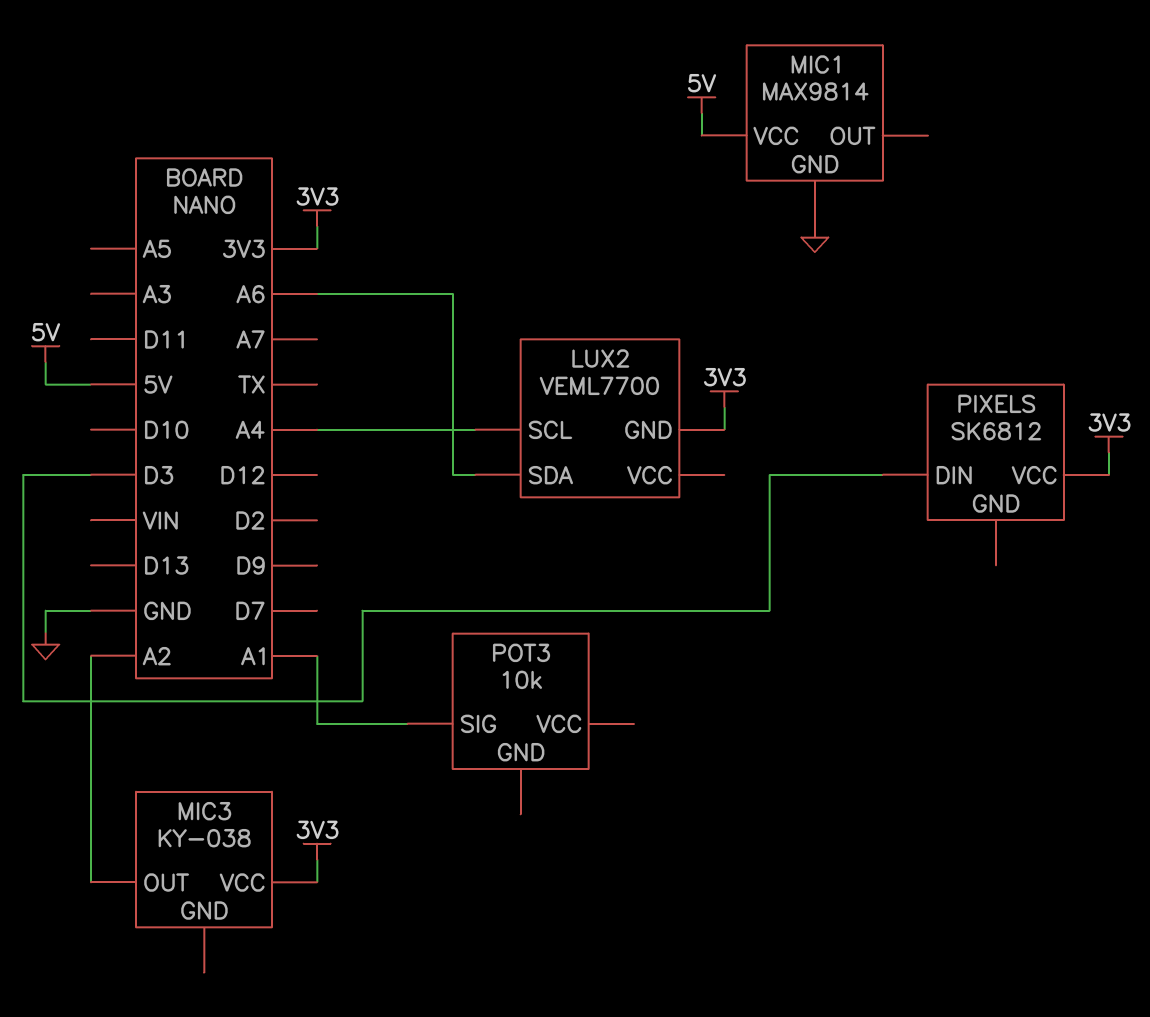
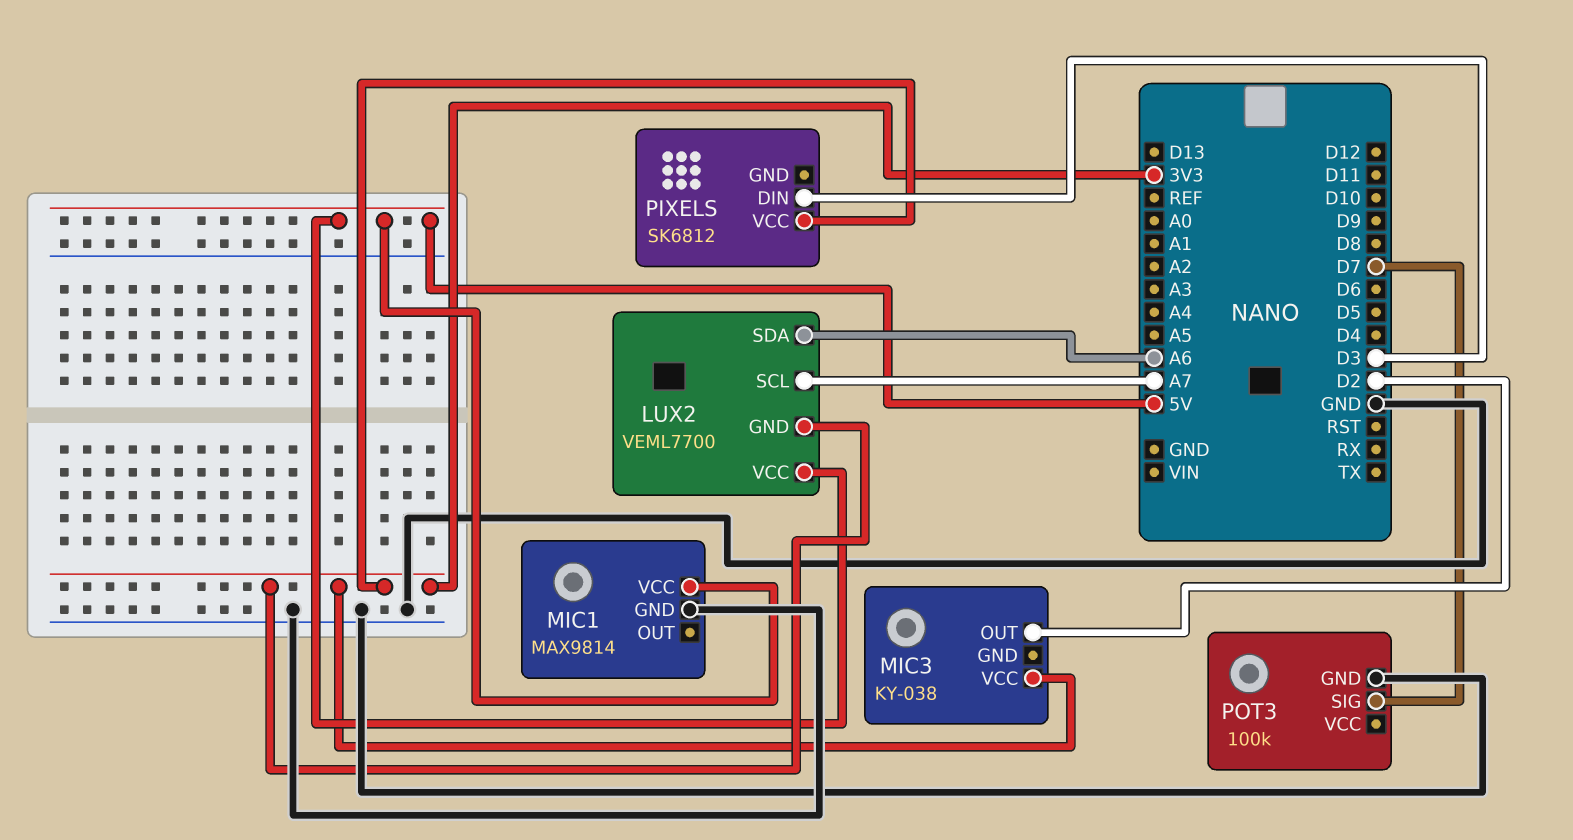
LUX2 pin SCL: A4 -> A7
LUX2 pin VCC: none -> 5V
MIC3 pin OUT: A2 -> D2
POT3: 10k -> 100k
POT3 pin GND: none -> GND
POT3 pin SIG: A1 -> D7

